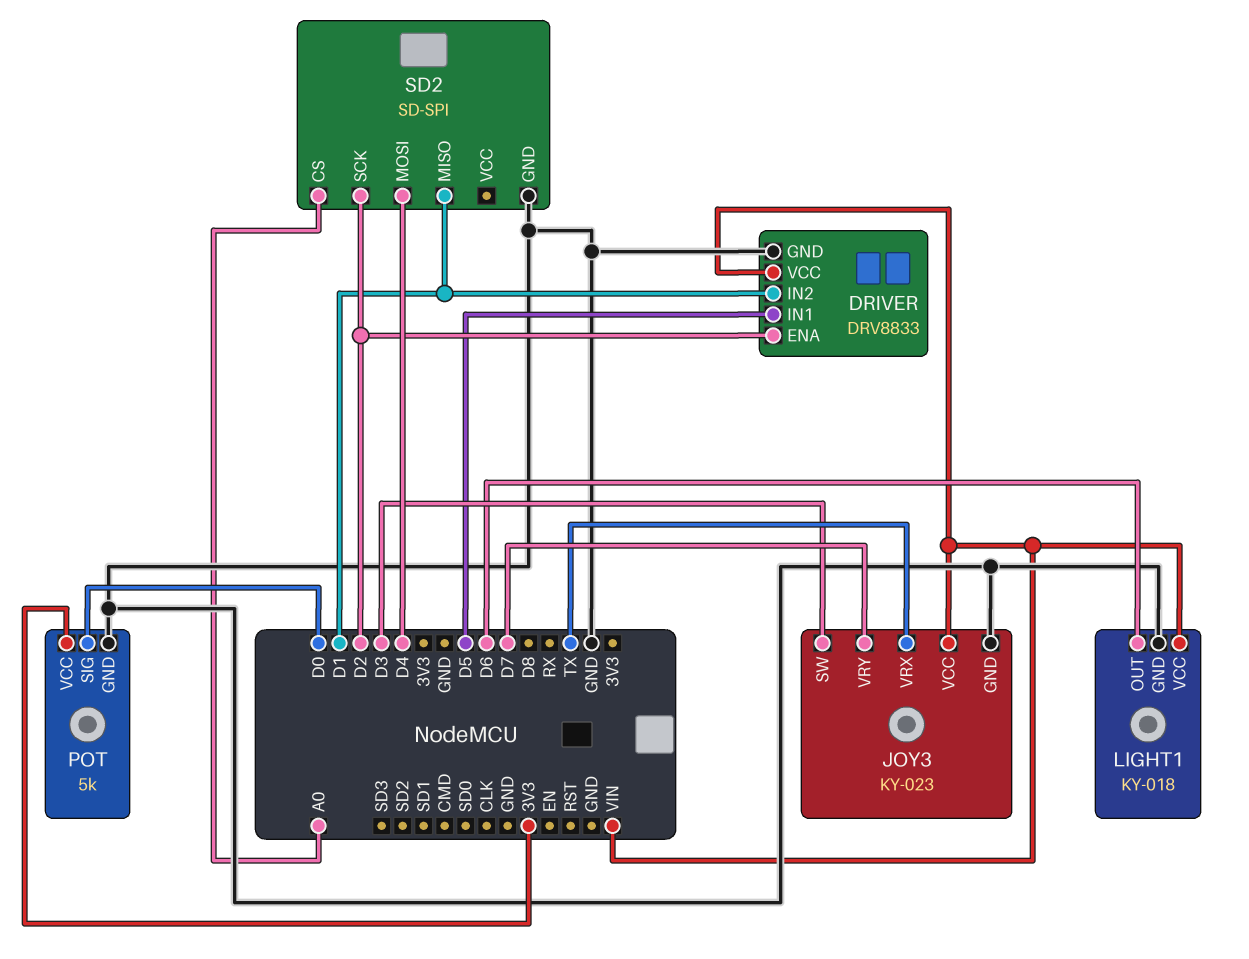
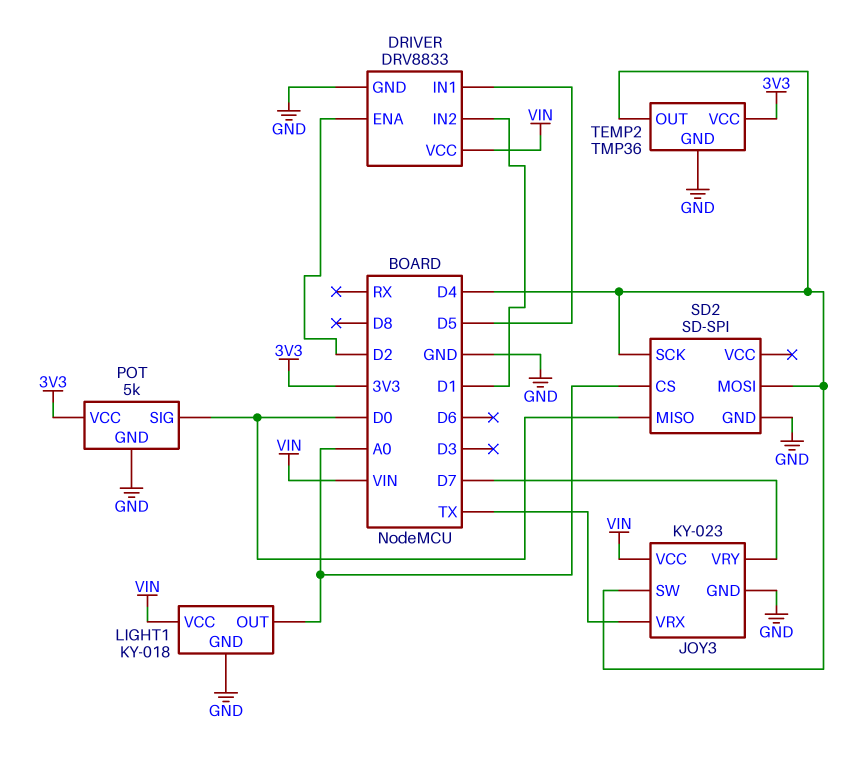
JOY3 pin SW: D3 -> D4
LIGHT1 pin OUT: D6 -> A0
SD2 pin MISO: D1 -> D0
SD2 pin SCK: D2 -> D4
TEMP2: none -> TMP36
TEMP2 pin GND: none -> GND
TEMP2 pin OUT: none -> D4
TEMP2 pin VCC: none -> 3V3

